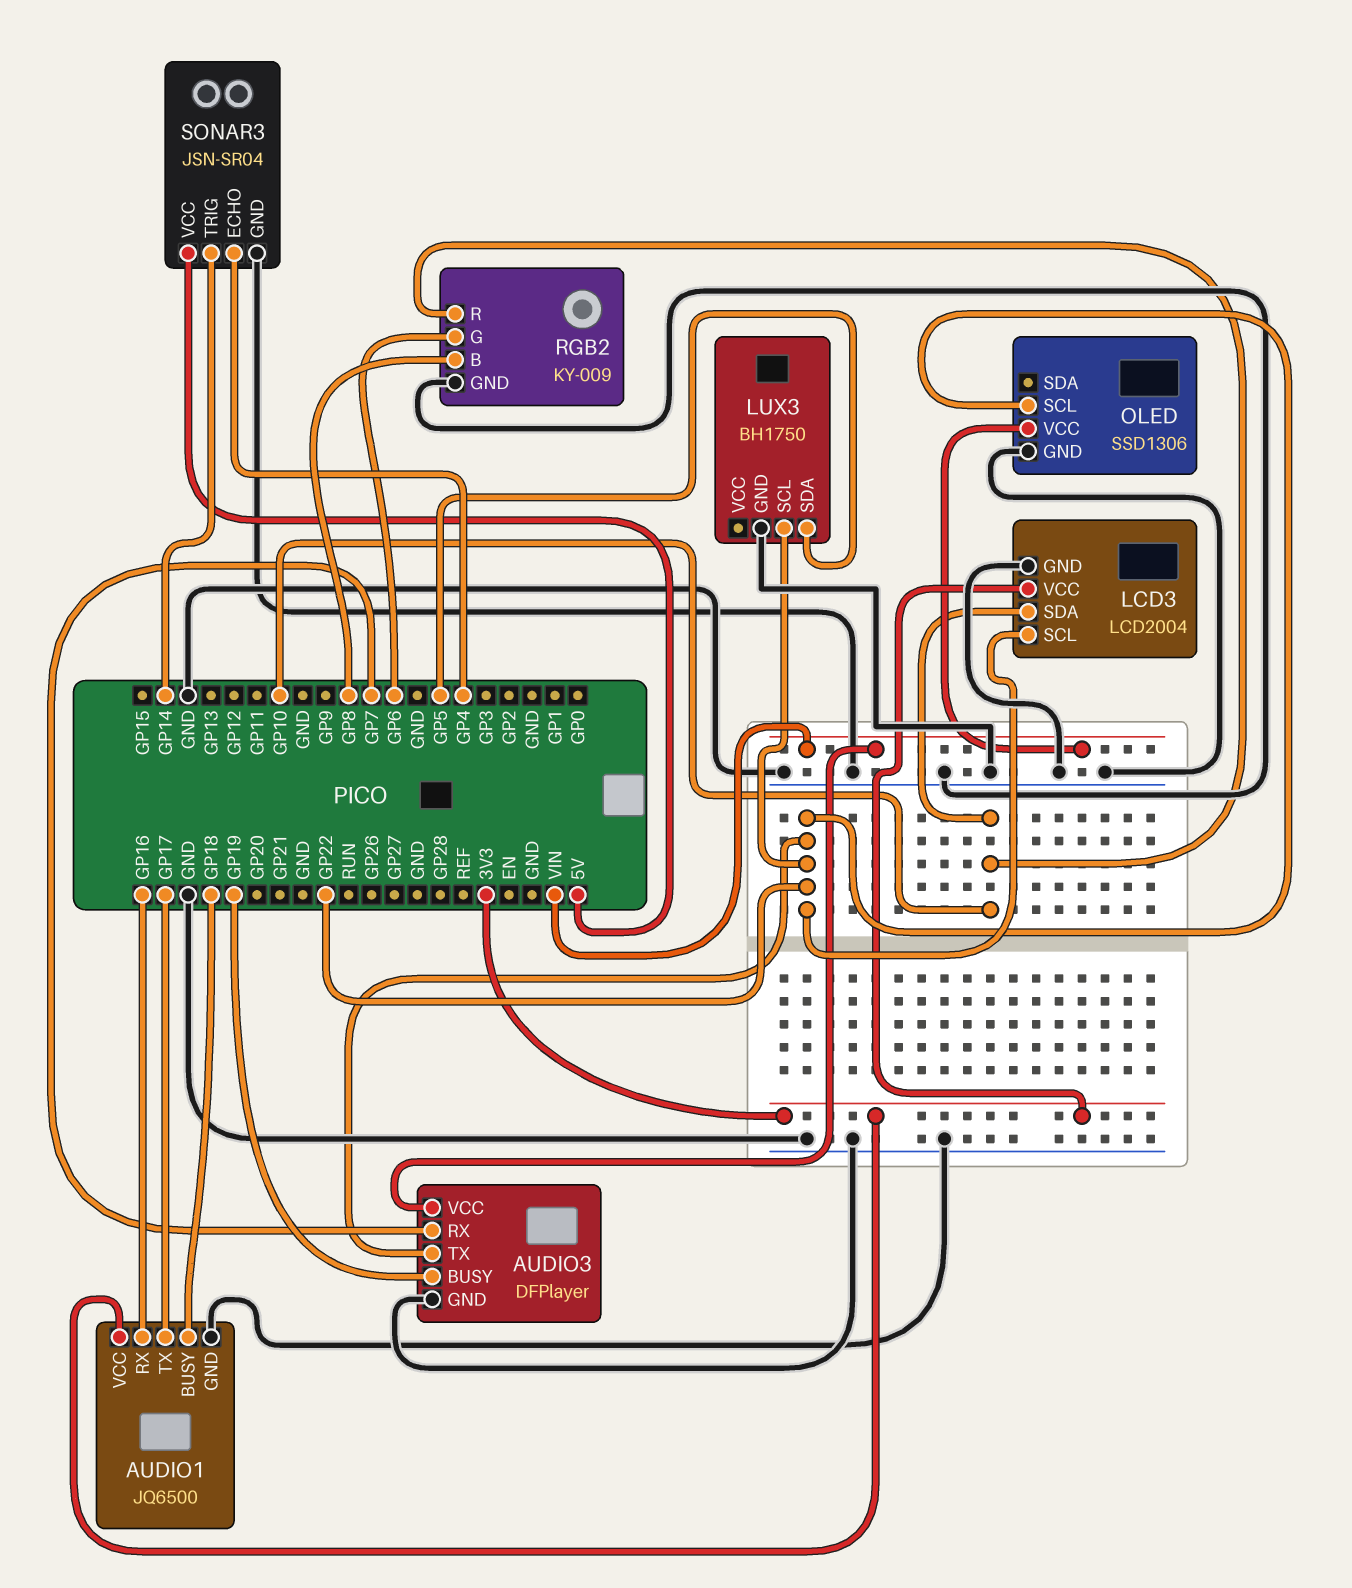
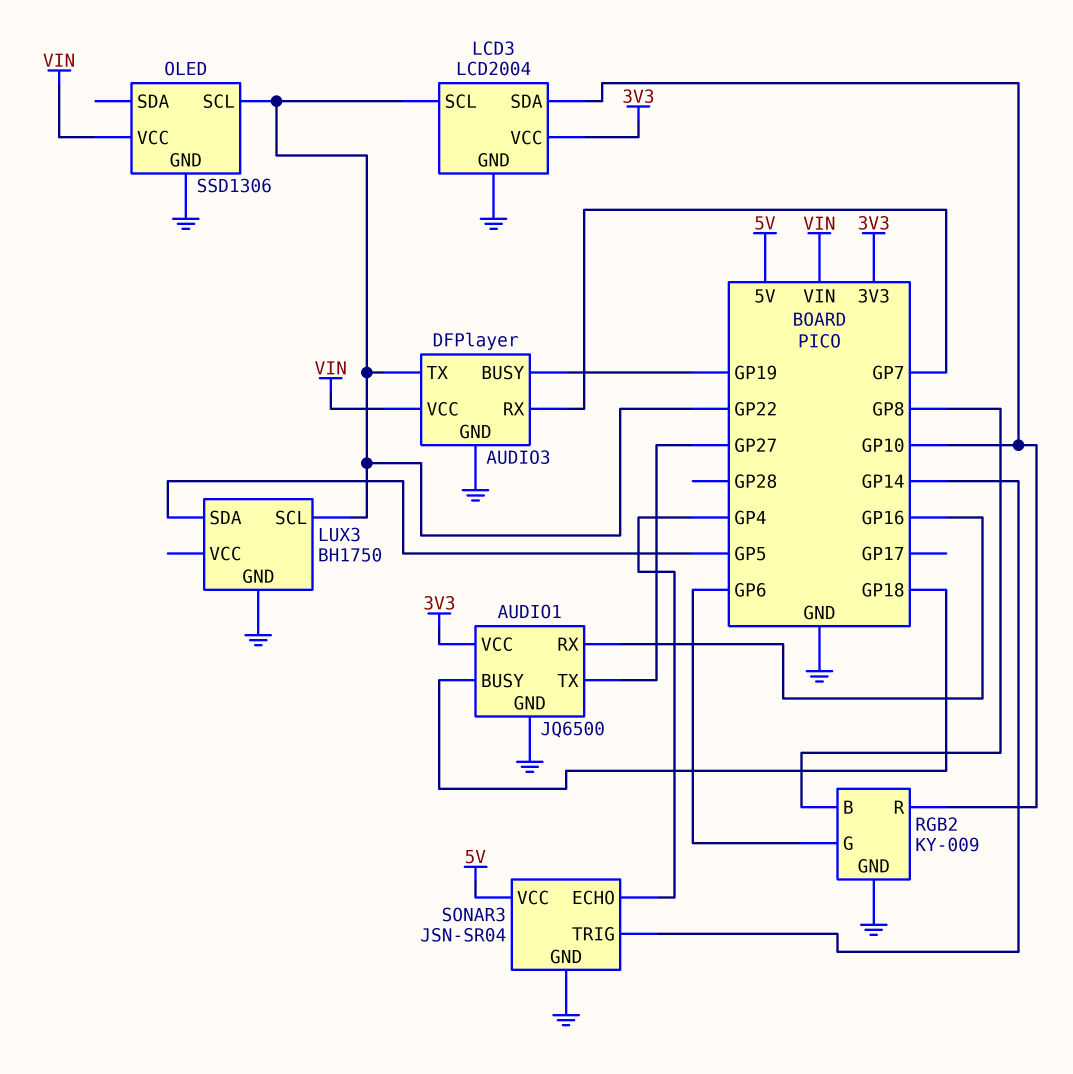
AUDIO1 pin TX: GP17 -> GP27

